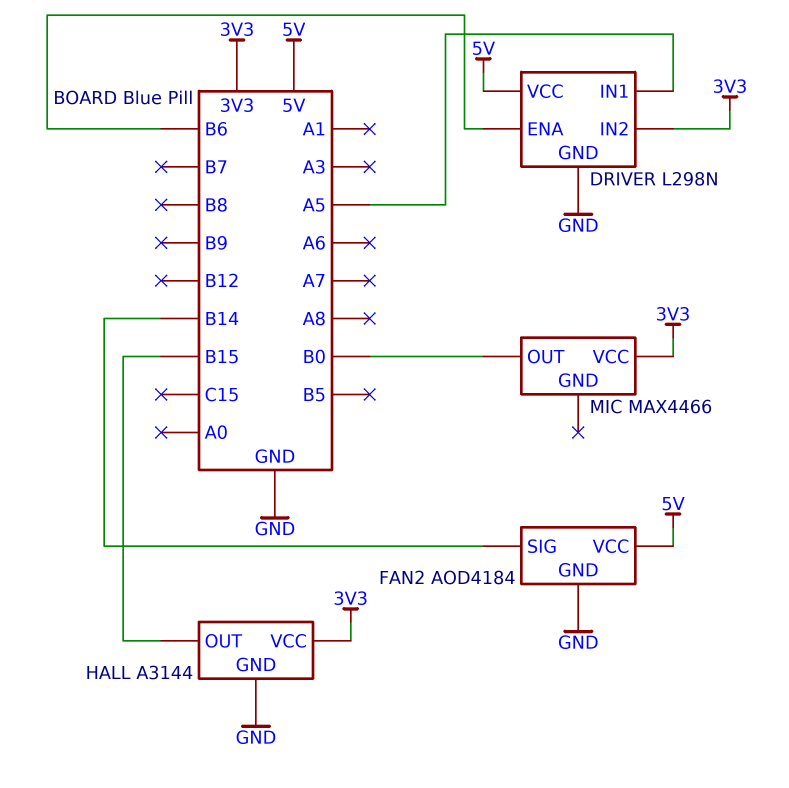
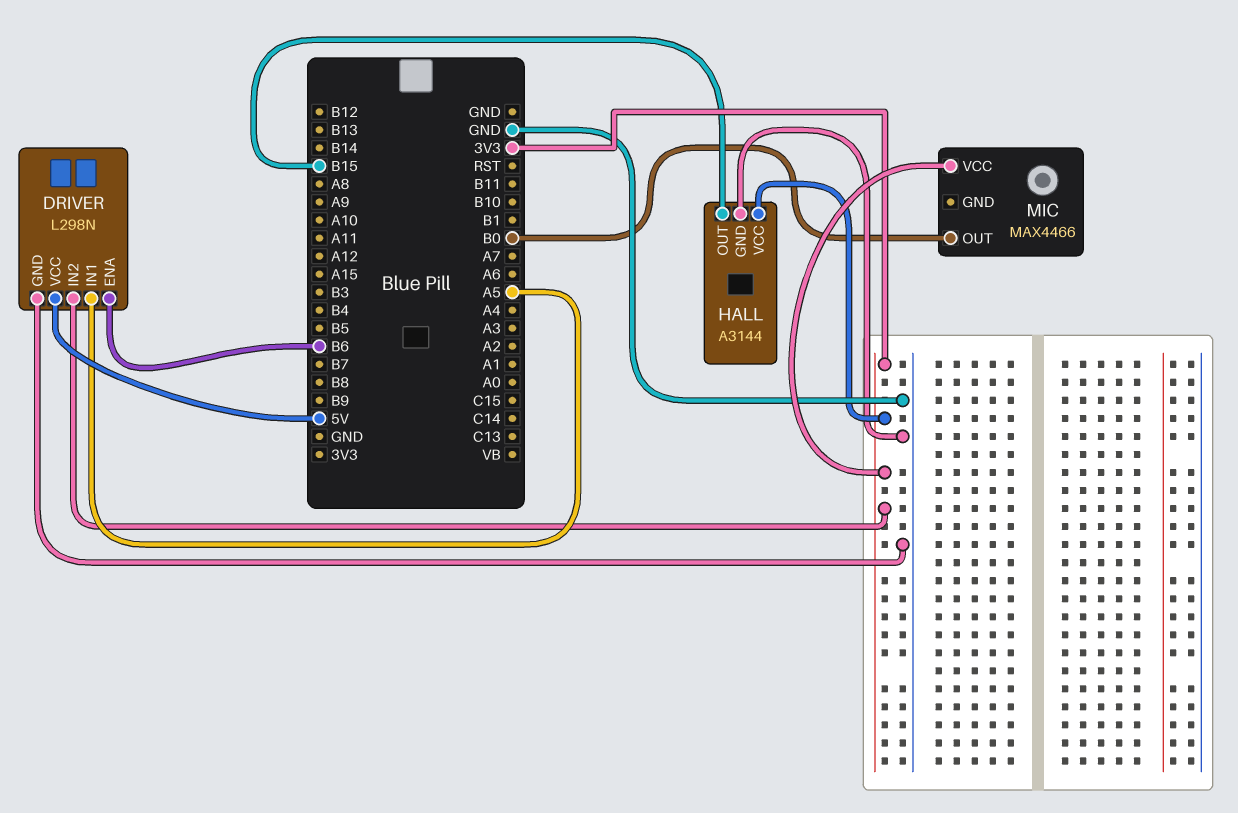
FAN2: AOD4184 -> none
FAN2 pin GND: GND -> none
FAN2 pin SIG: B14 -> none
FAN2 pin VCC: 5V -> none

